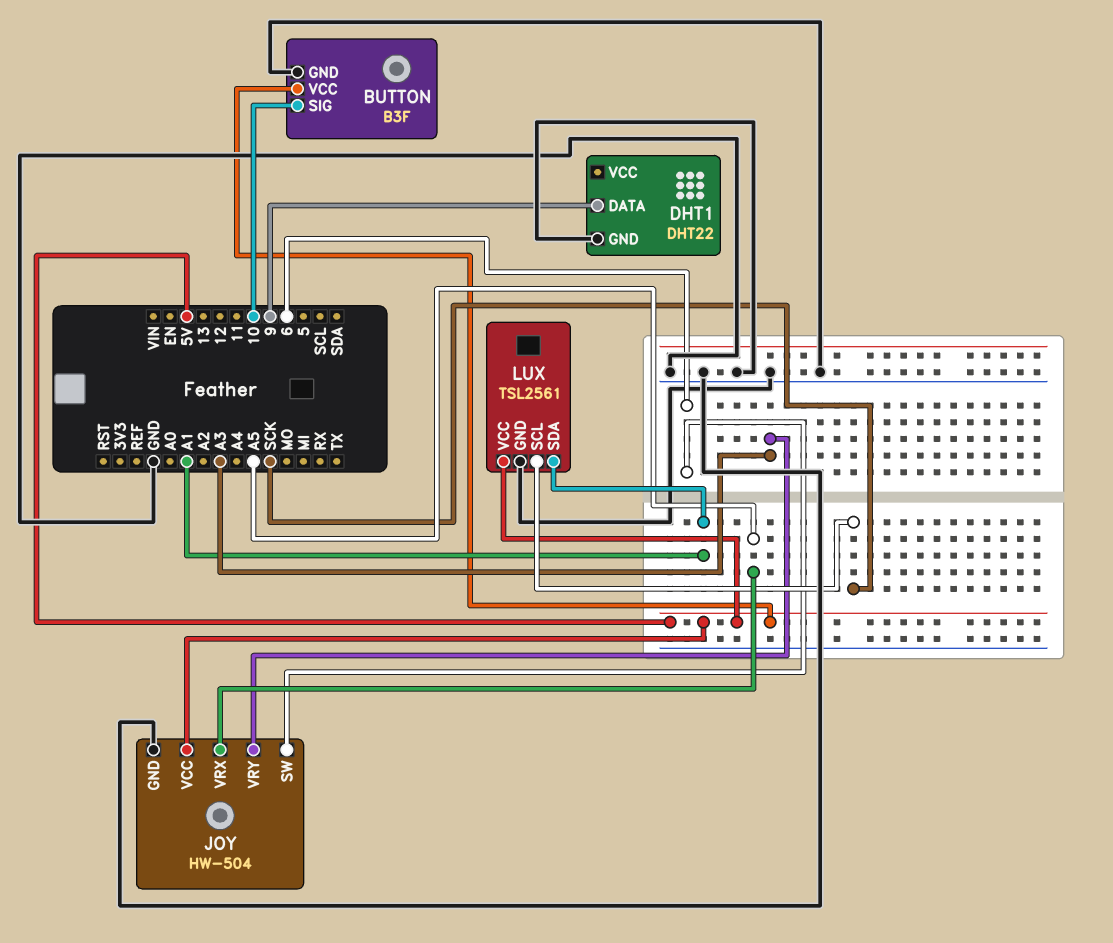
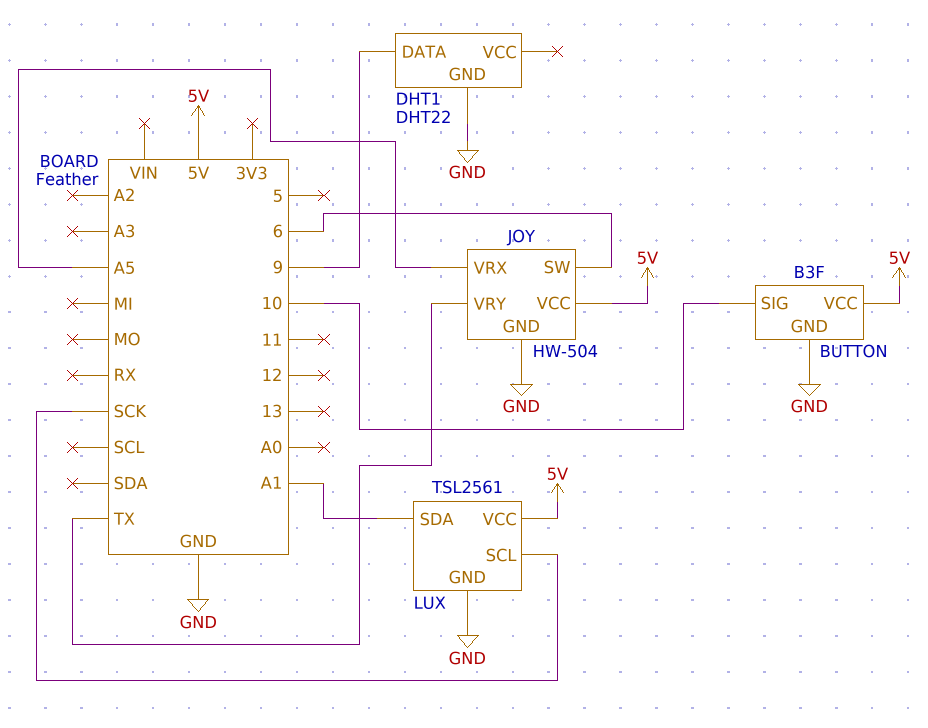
JOY pin VRY: A3 -> TX

